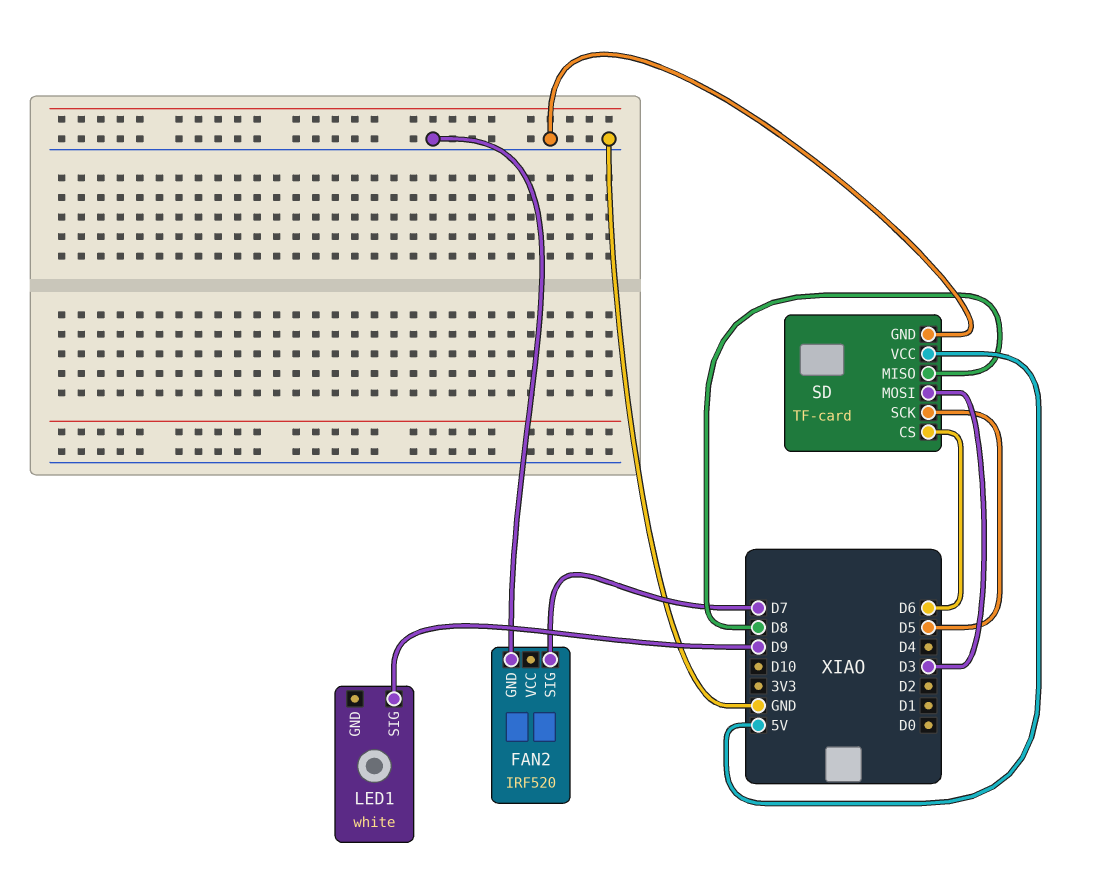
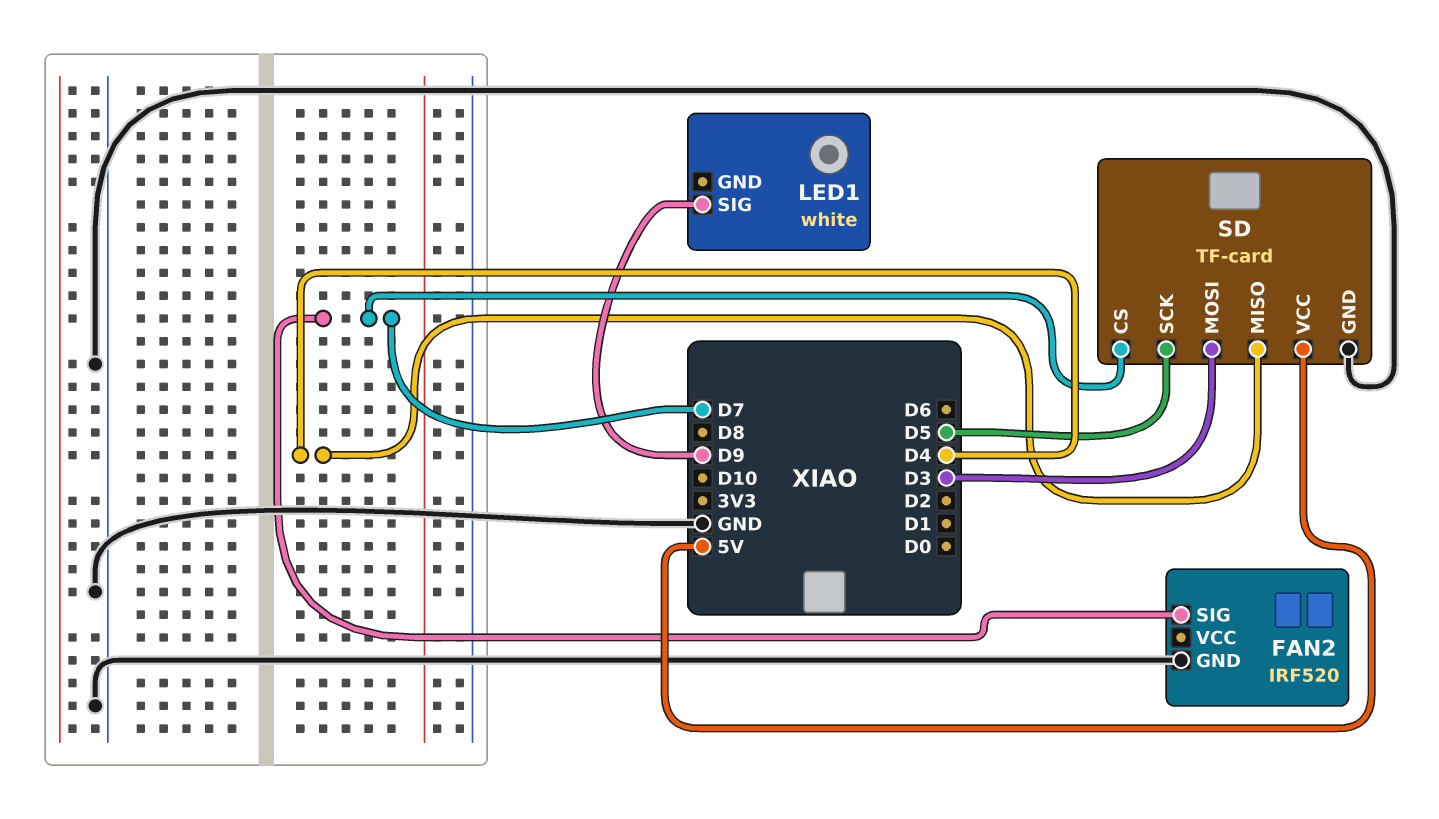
SD pin CS: D6 -> D7
SD pin MISO: D8 -> D4

